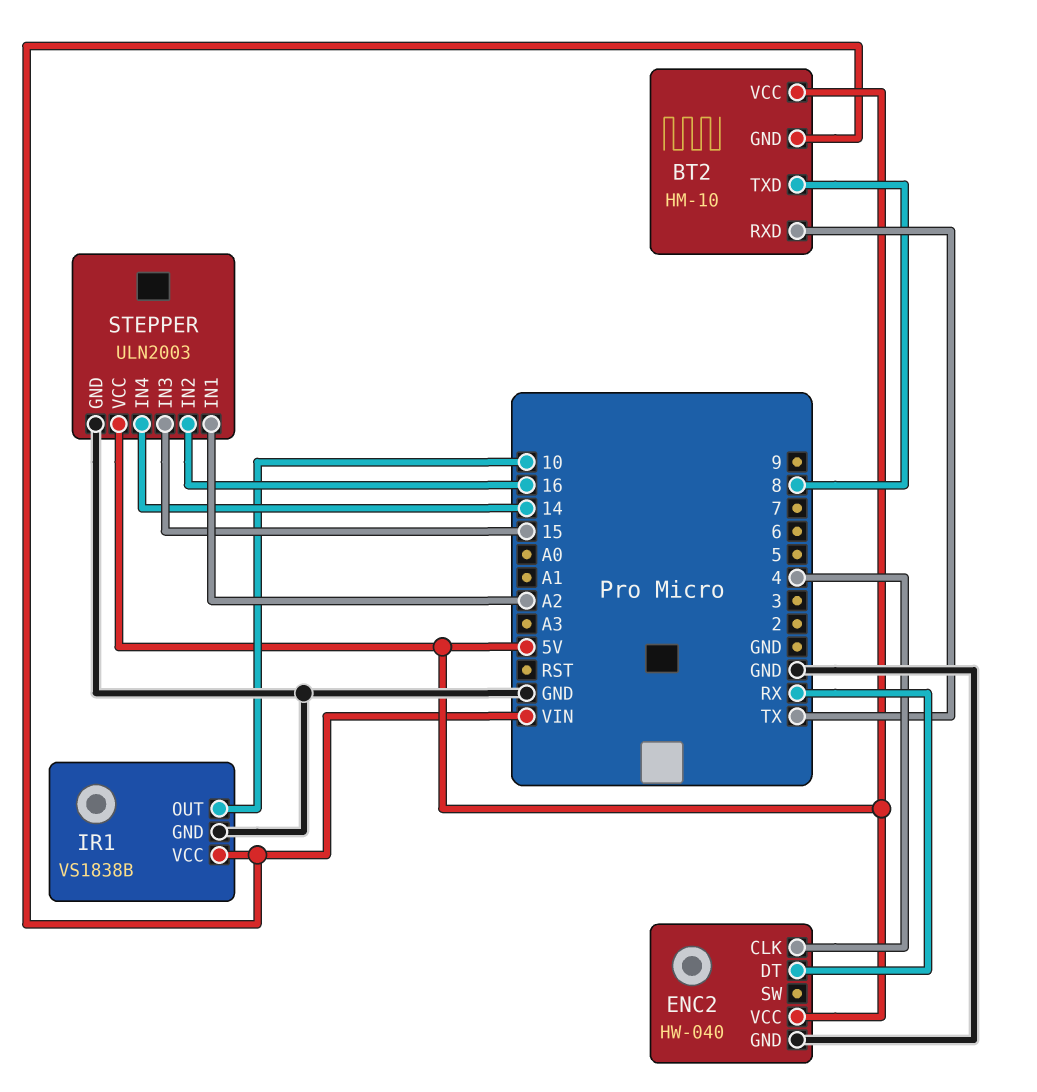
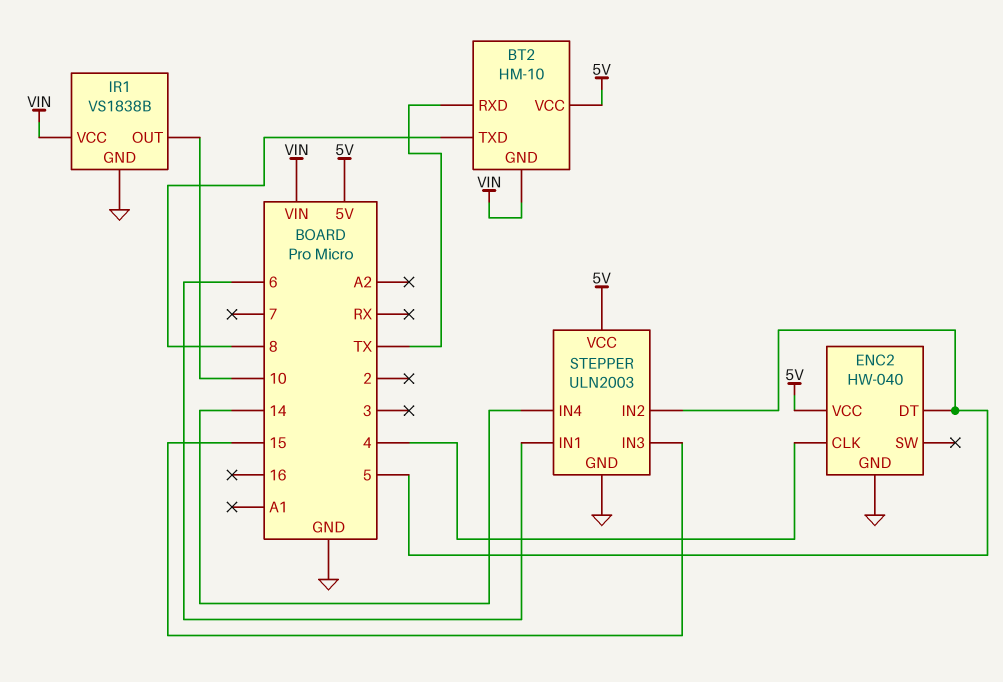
ENC2 pin DT: RX -> 5
STEPPER pin IN1: A2 -> 6
STEPPER pin IN2: 16 -> 5

